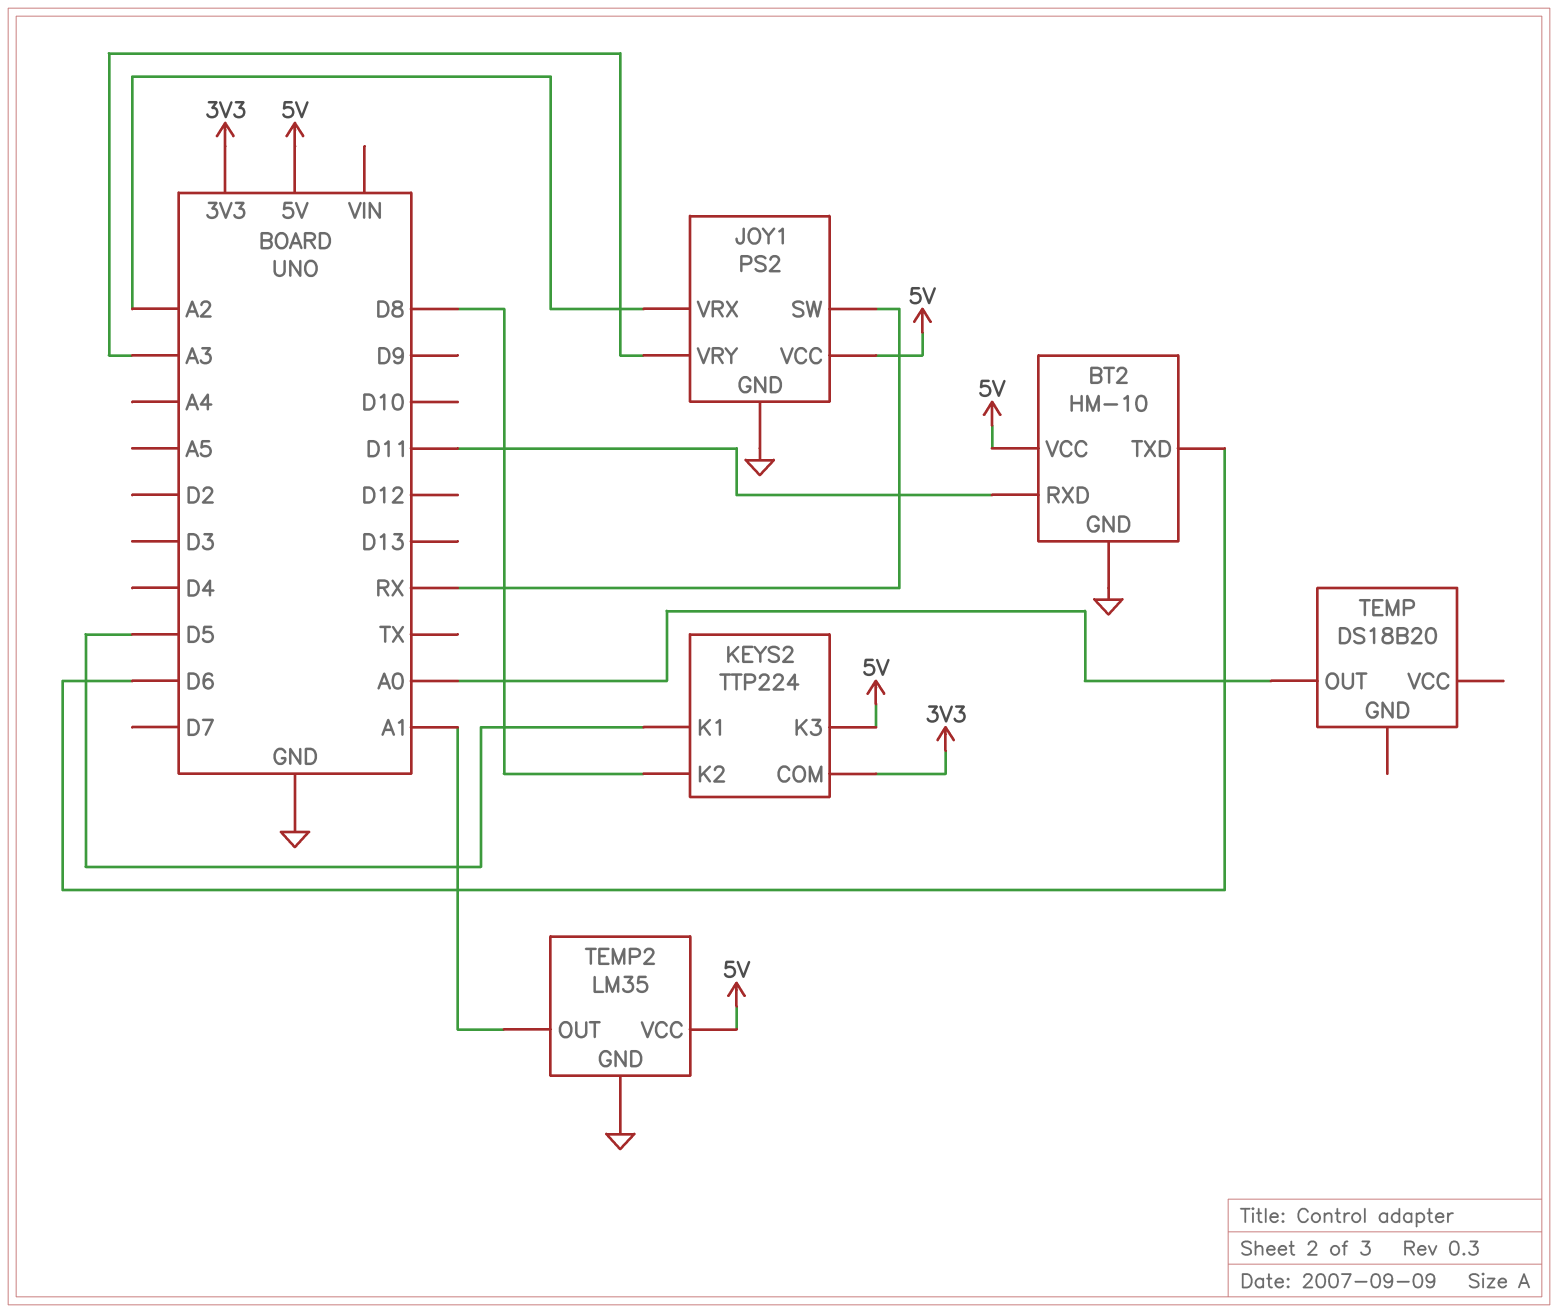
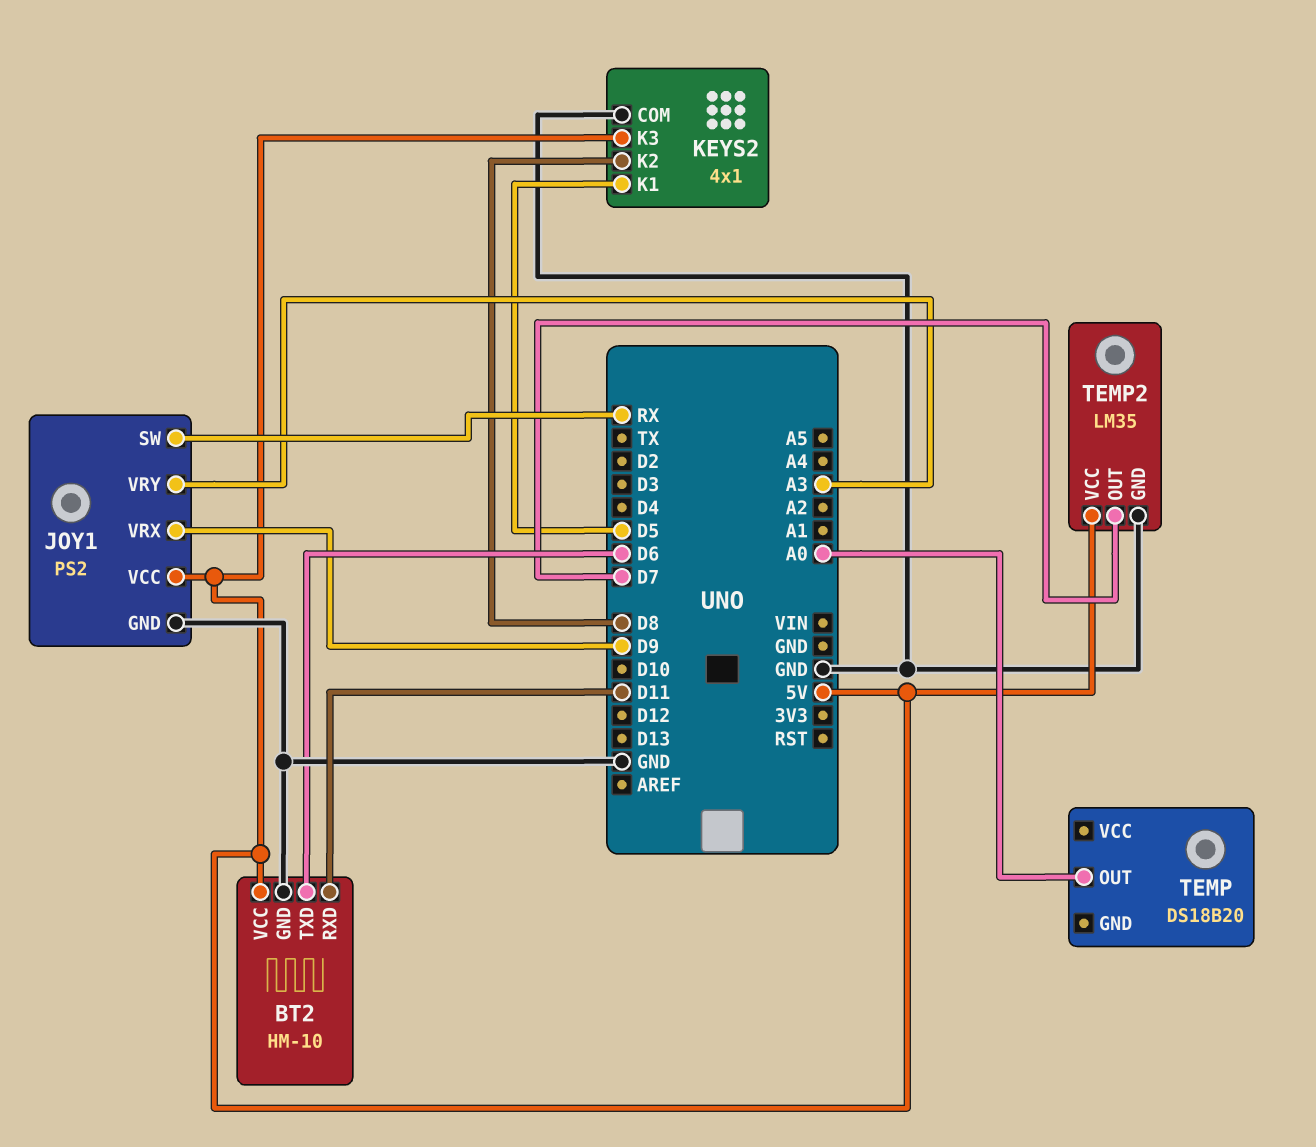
JOY1 pin VRX: A2 -> D9
KEYS2: TTP224 -> 4x1
KEYS2 pin COM: 3V3 -> GND
TEMP2 pin OUT: A1 -> D7

